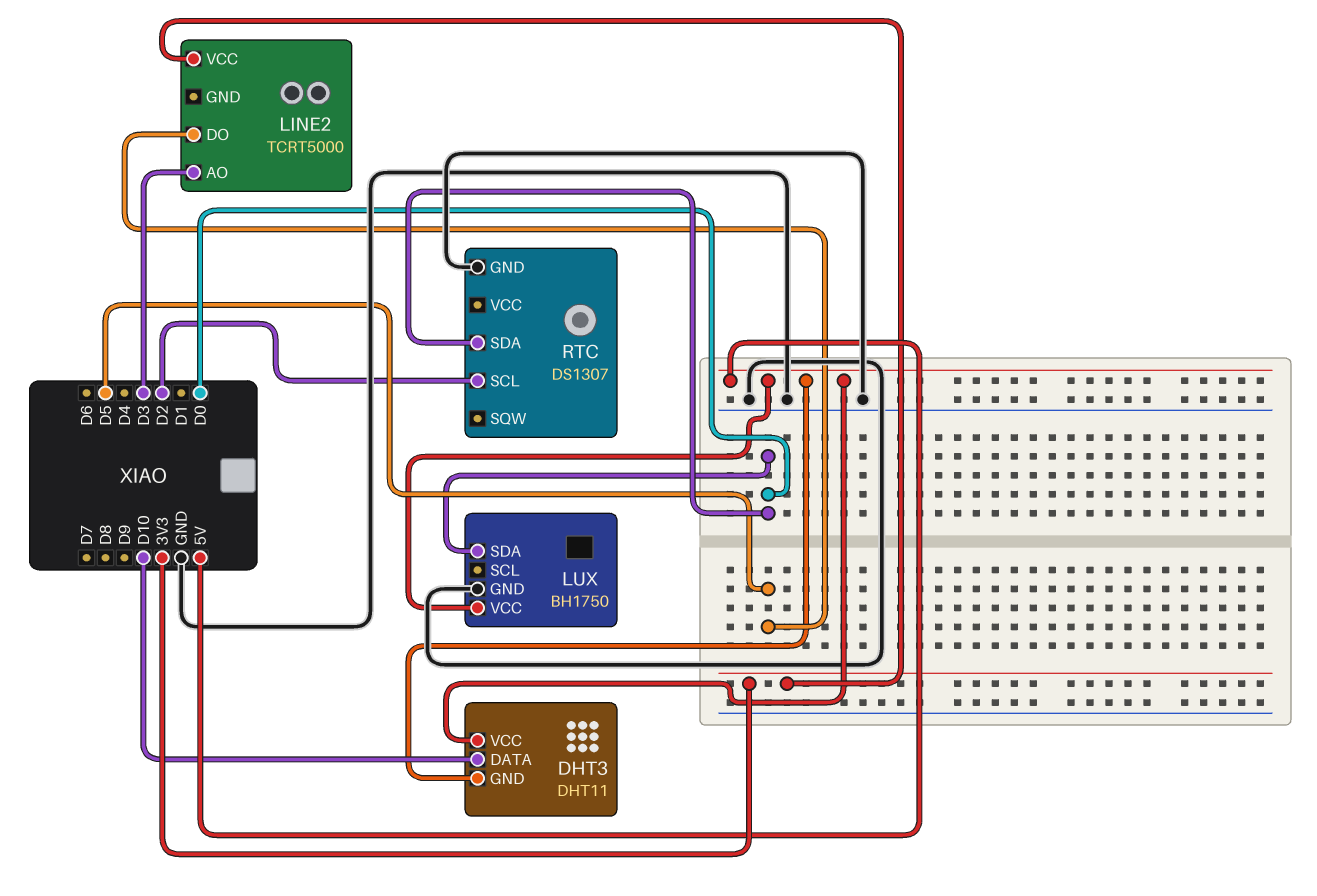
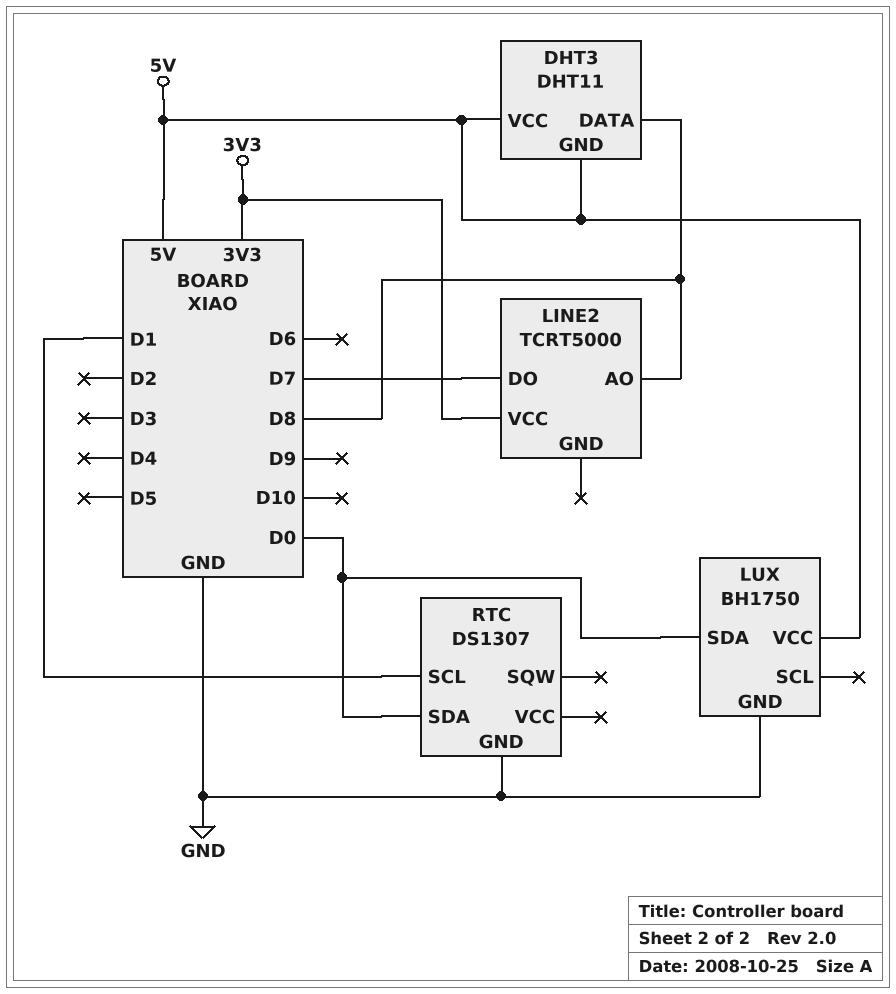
DHT3 pin DATA: D10 -> D8
LINE2 pin AO: D3 -> D8
LINE2 pin DO: D5 -> D7
RTC pin SCL: D2 -> D1

